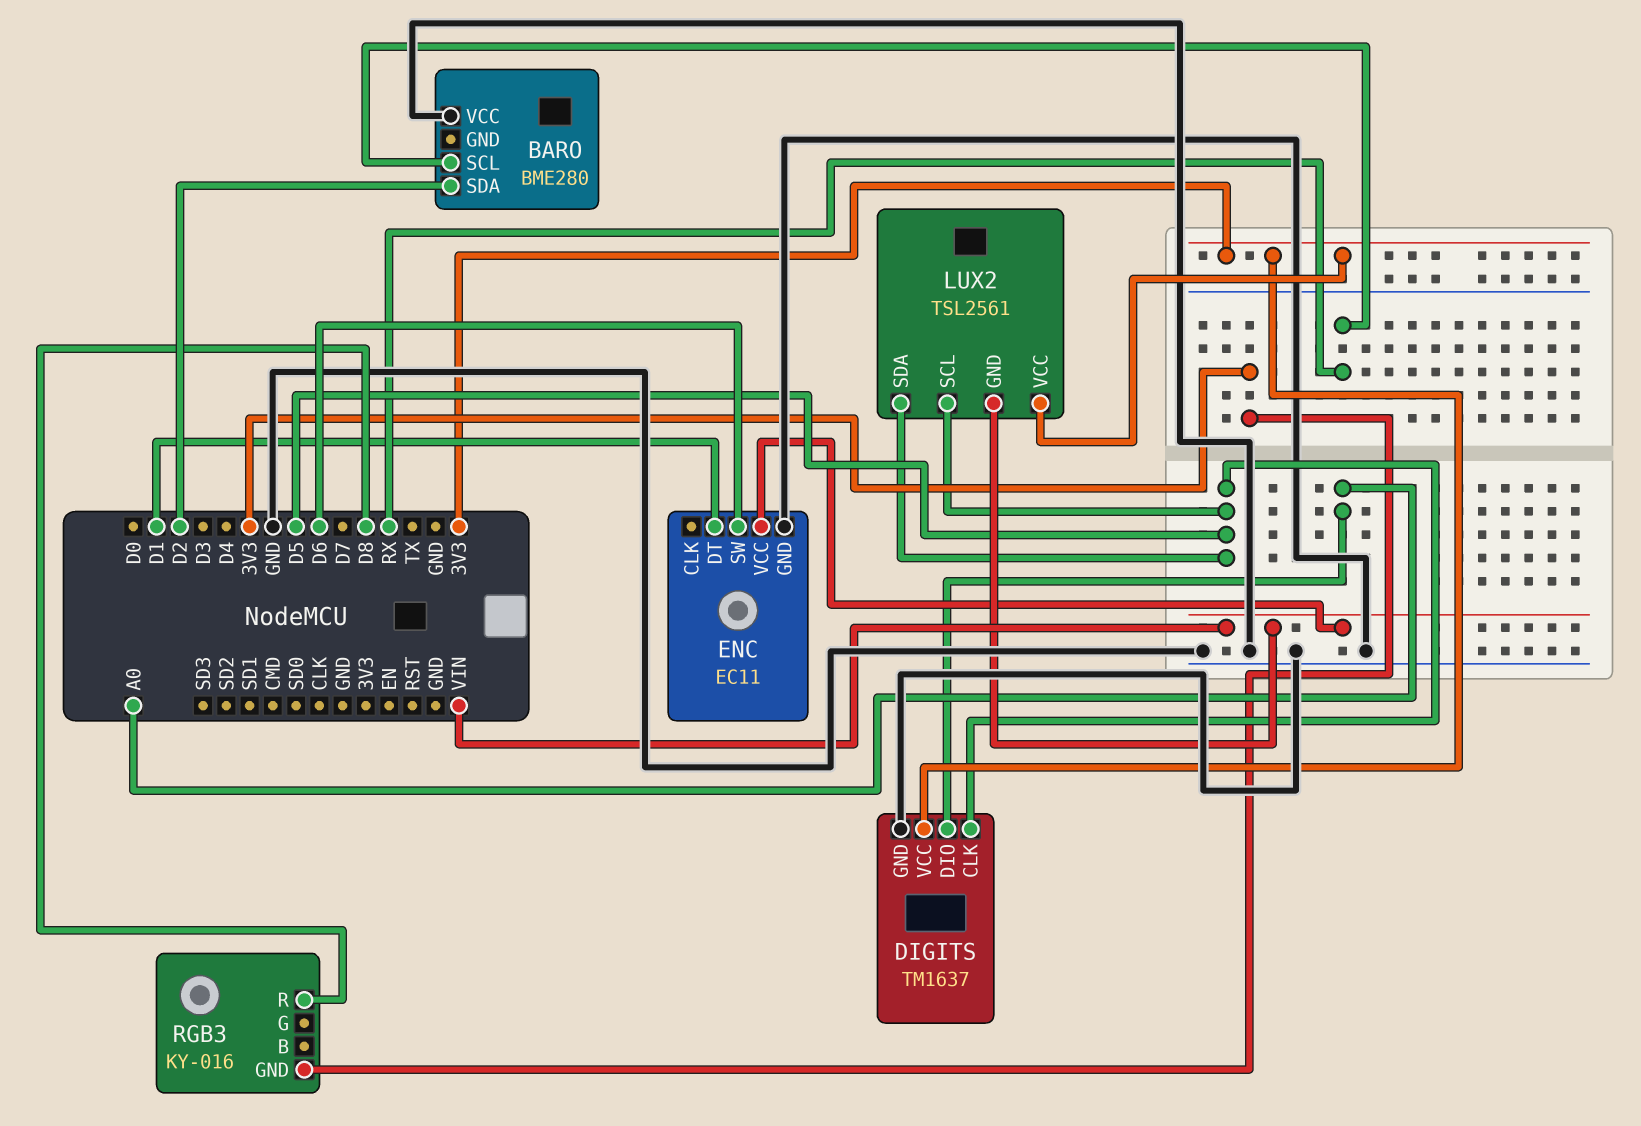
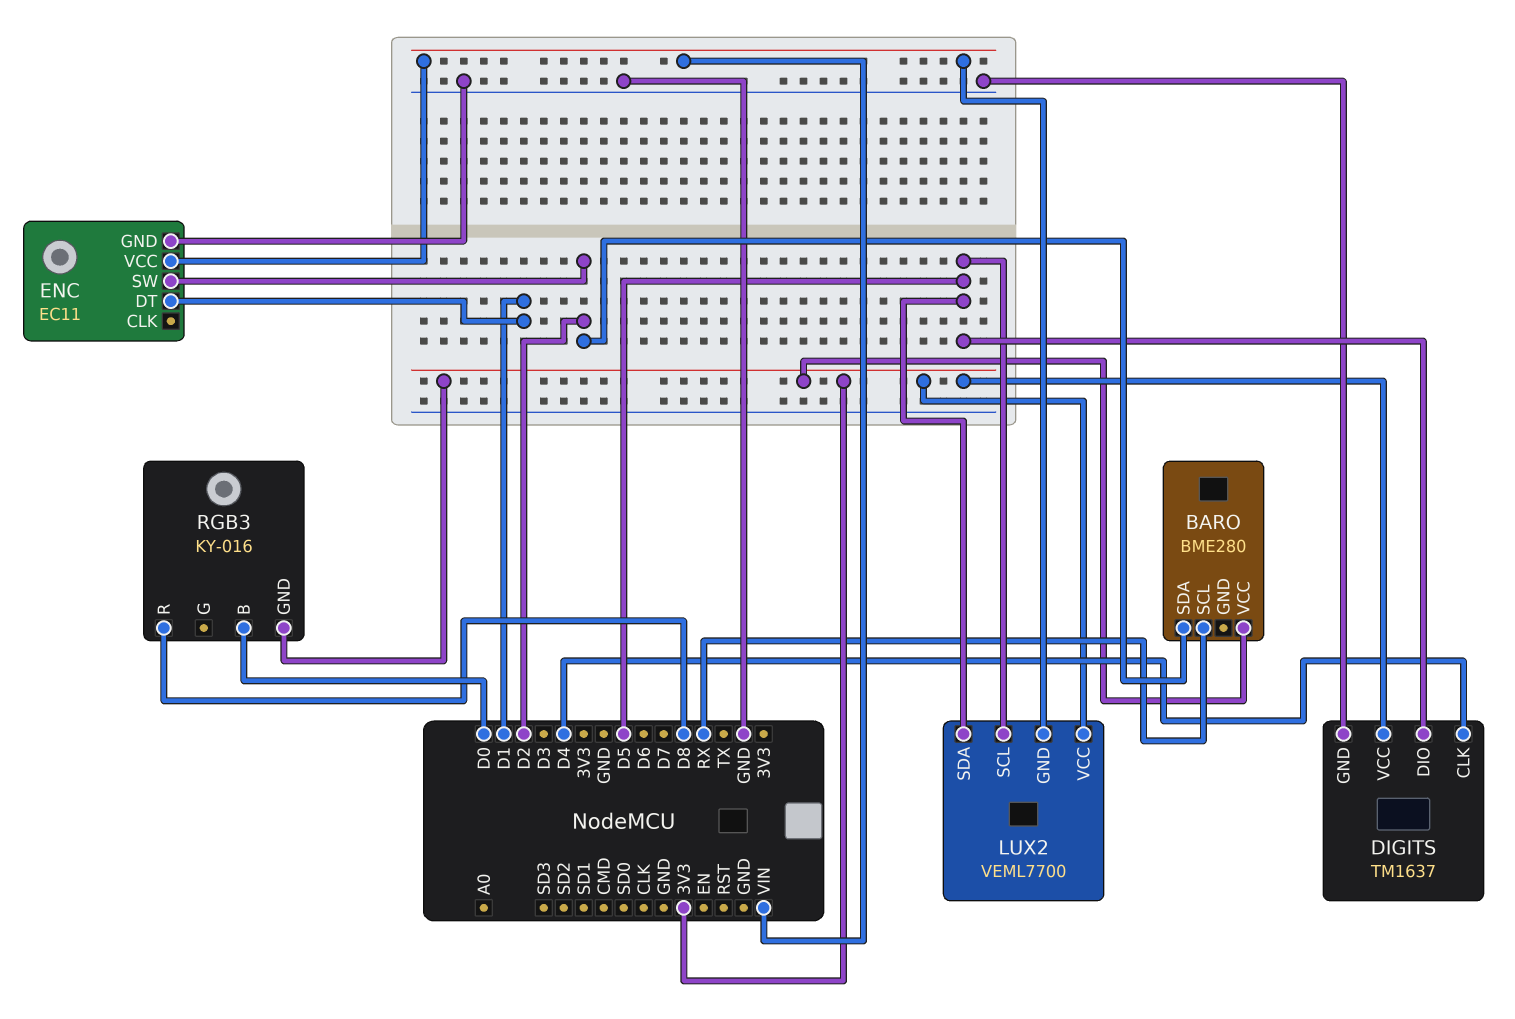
BARO pin VCC: GND -> 3V3
DIGITS pin CLK: D5 -> D4
DIGITS pin DIO: A0 -> D5
ENC pin SW: D6 -> D2
LUX2: TSL2561 -> VEML7700
RGB3 pin B: none -> D0

